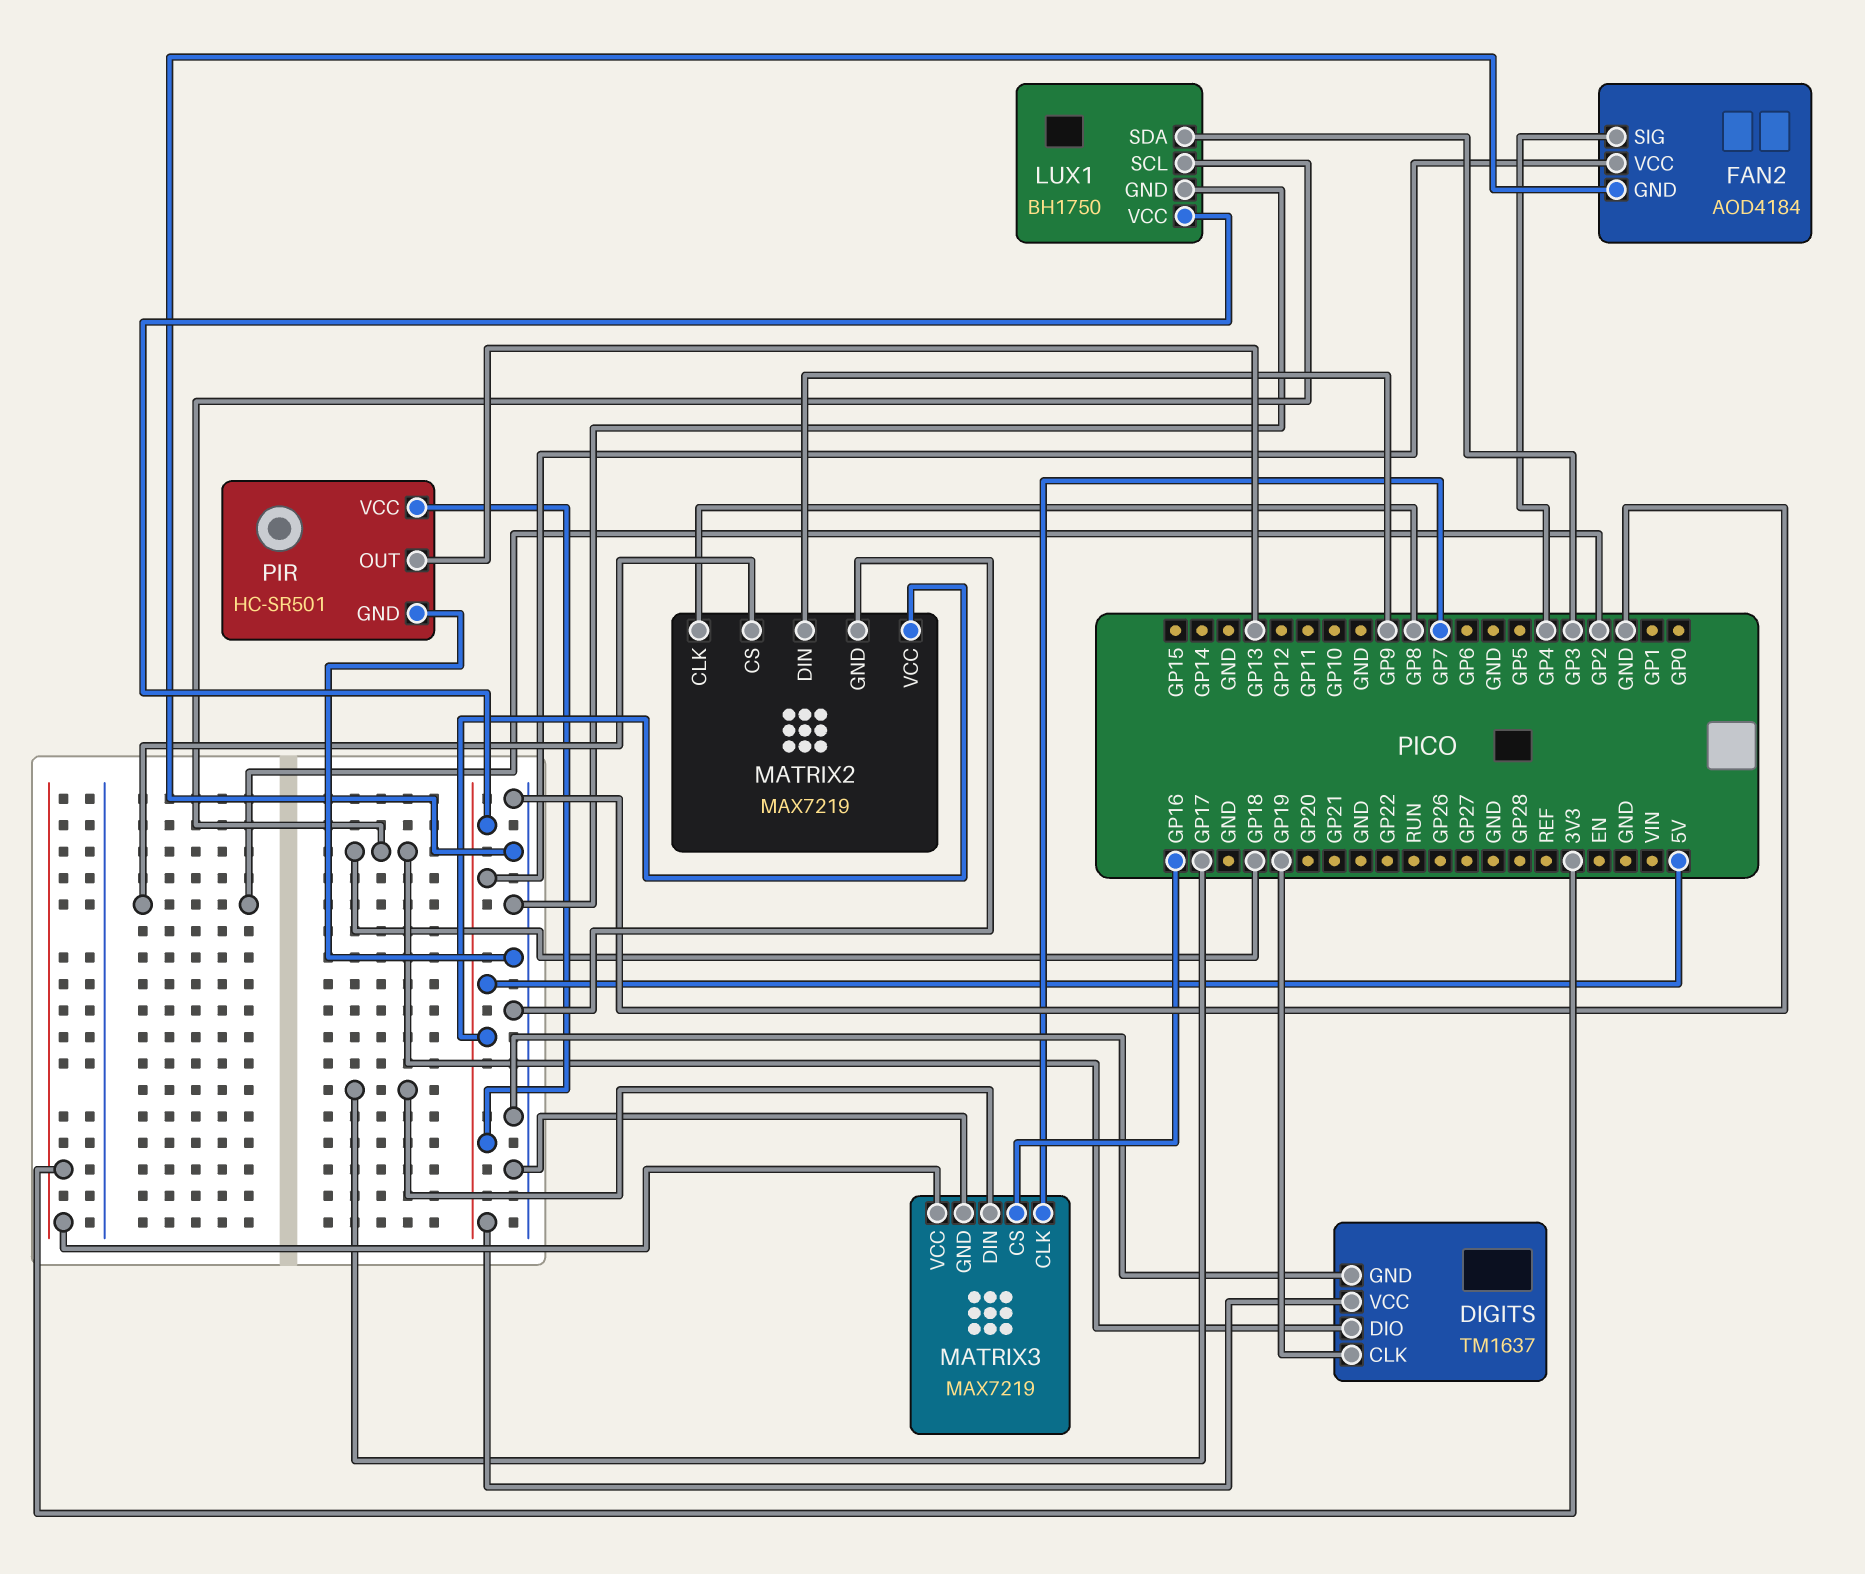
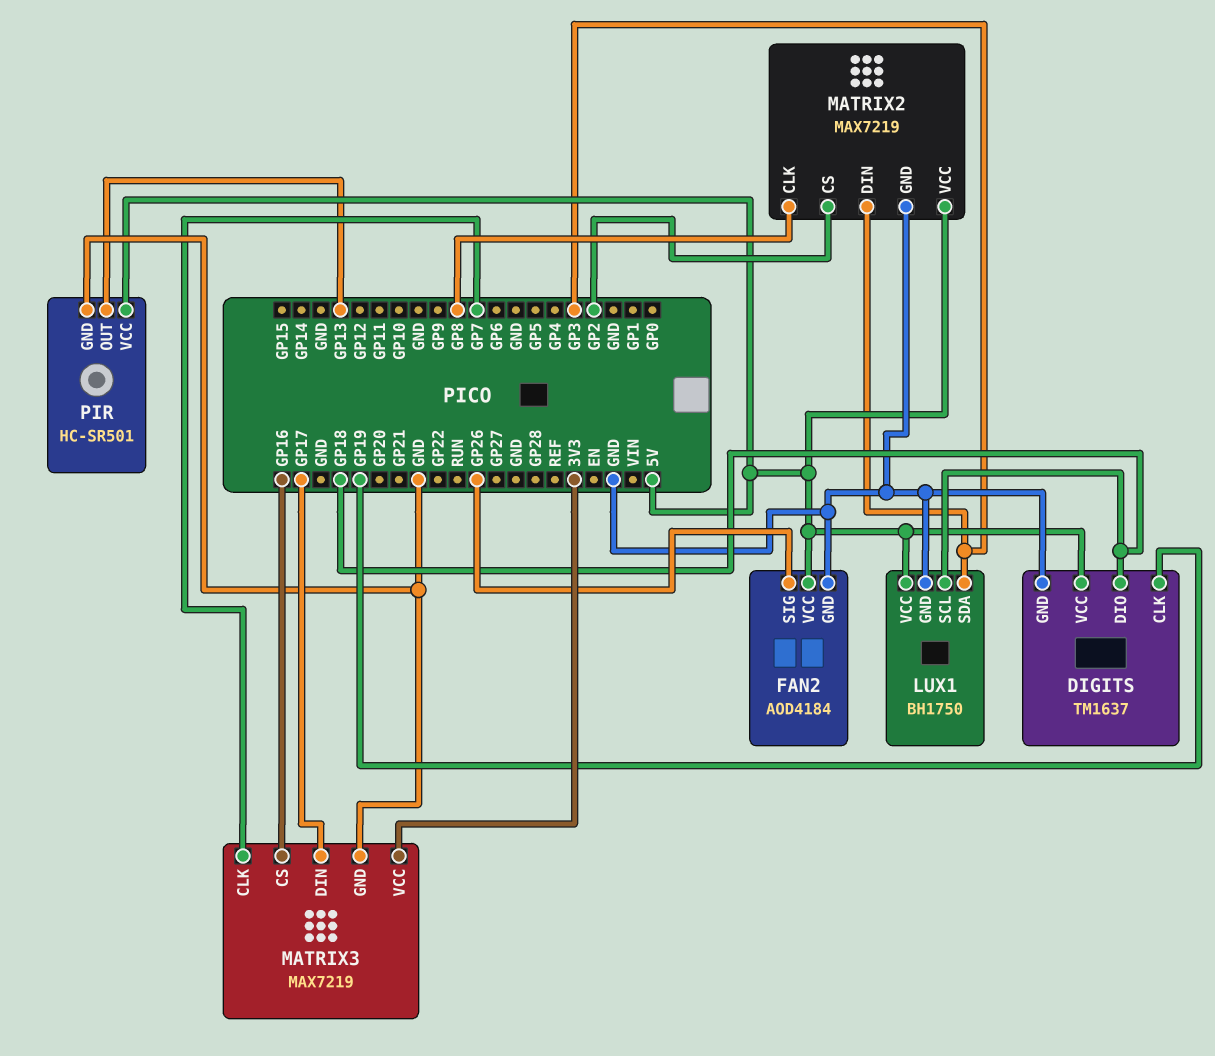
FAN2 pin SIG: GP4 -> GP26
MATRIX2 pin DIN: GP9 -> GP3

